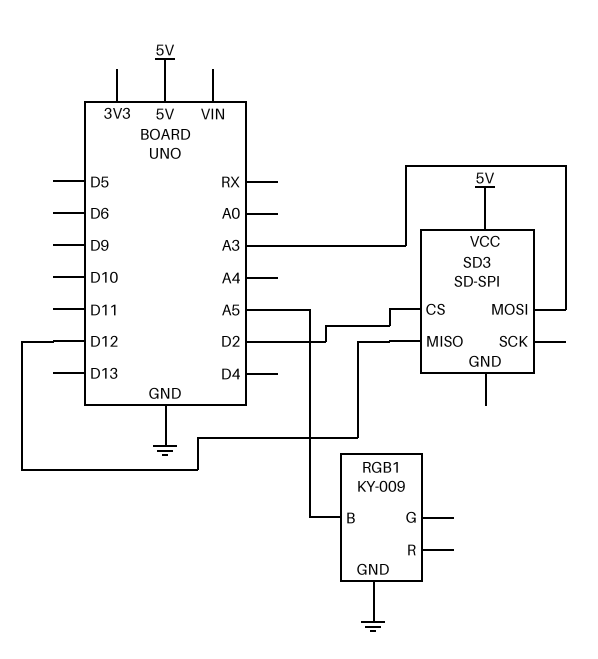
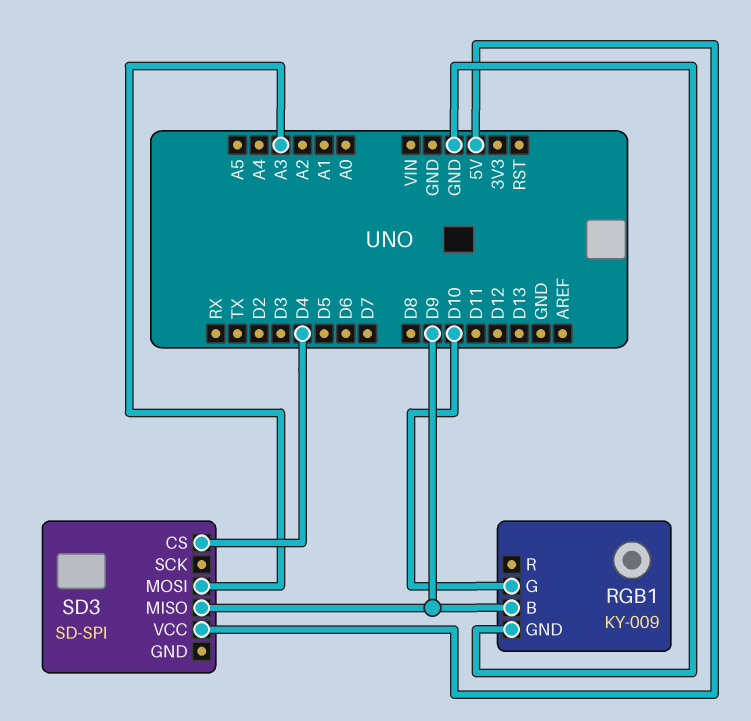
RGB1 pin B: A5 -> D9
RGB1 pin G: none -> D10
SD3 pin CS: D2 -> D4
SD3 pin MISO: D12 -> D9

